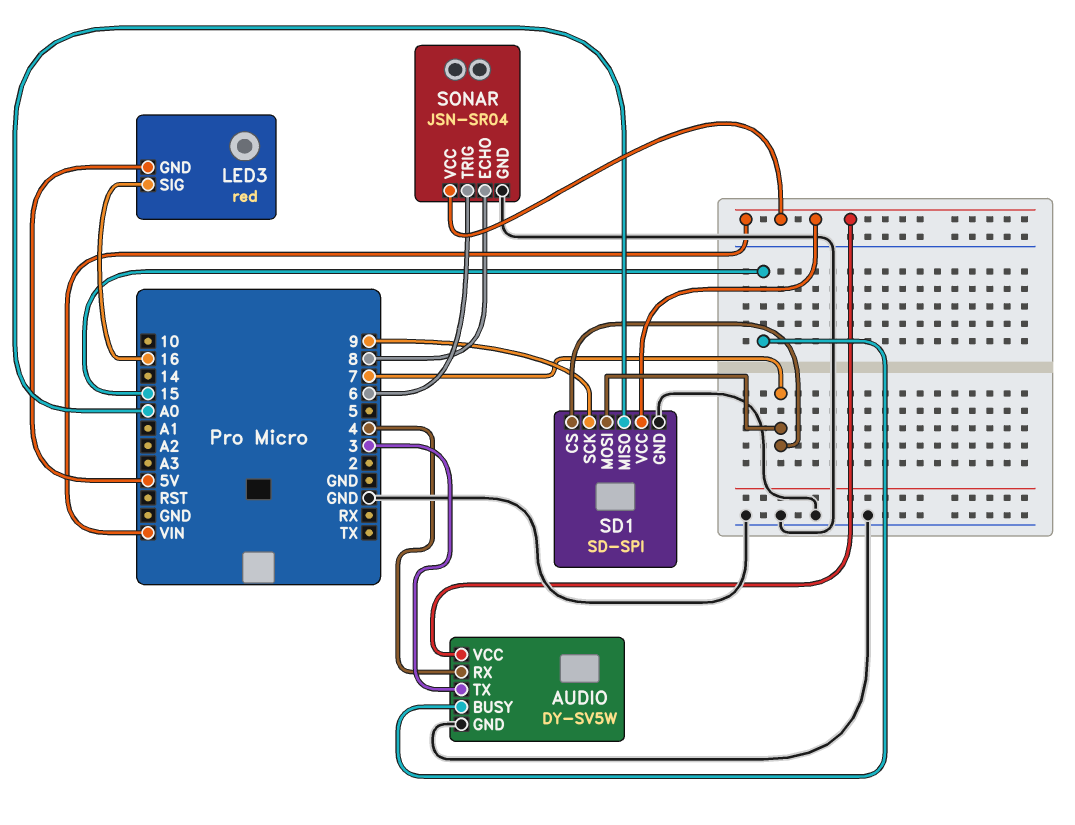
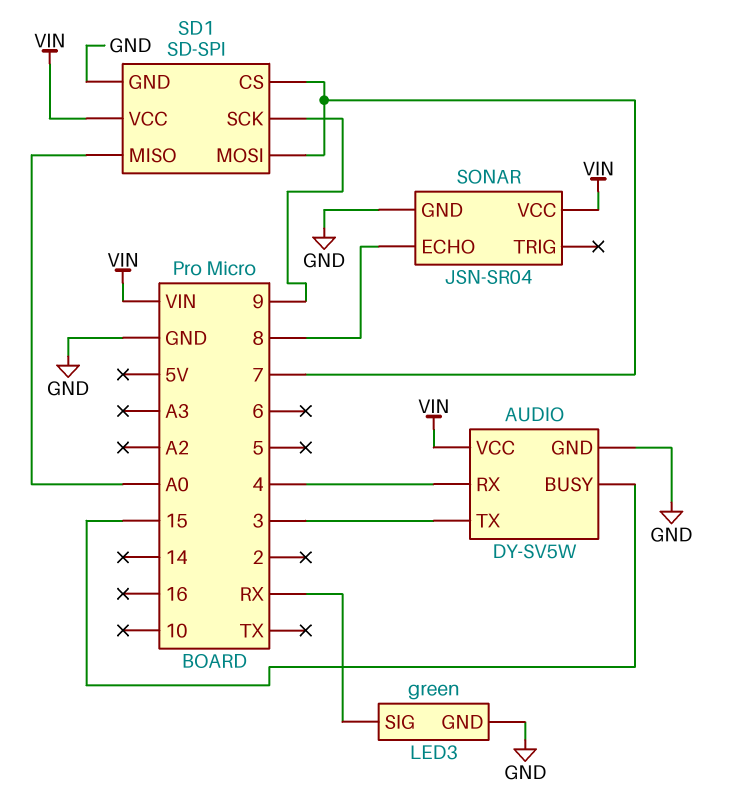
LED3: red -> green
LED3 pin GND: 5V -> GND
LED3 pin SIG: 16 -> RX
SONAR pin TRIG: 6 -> none

